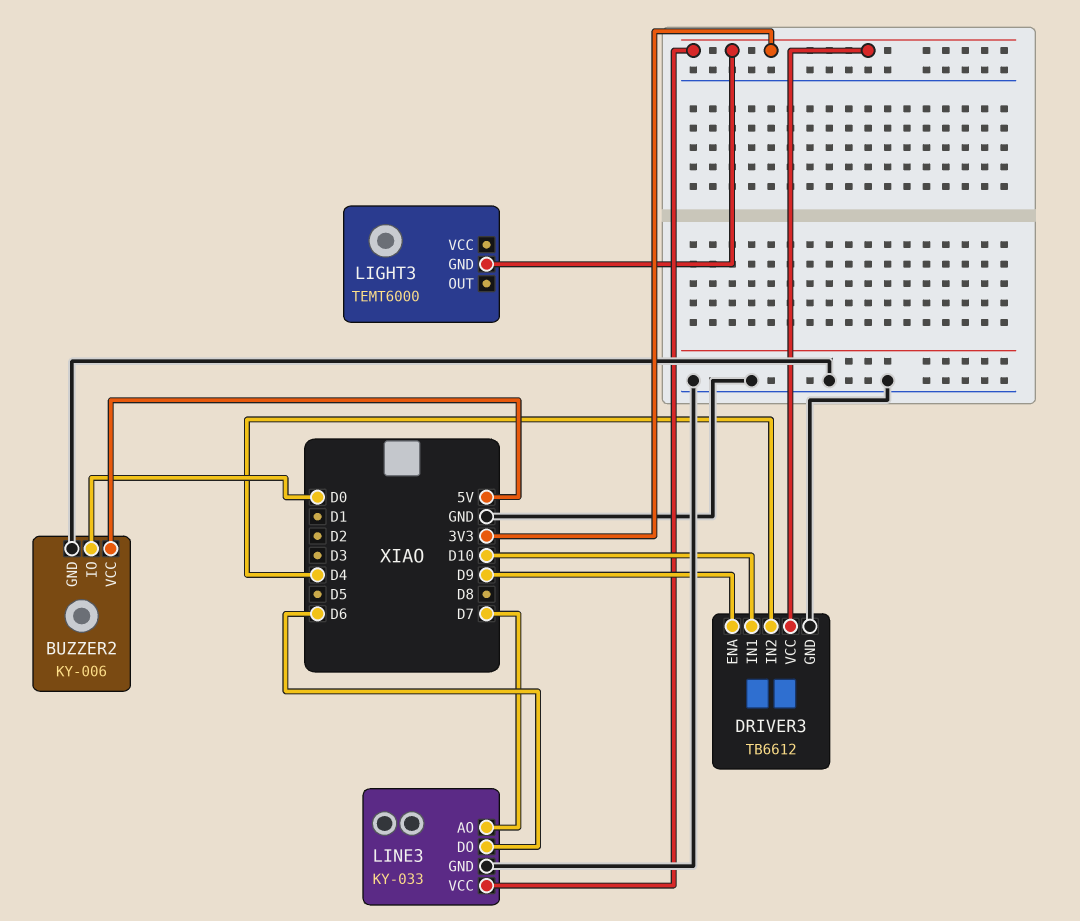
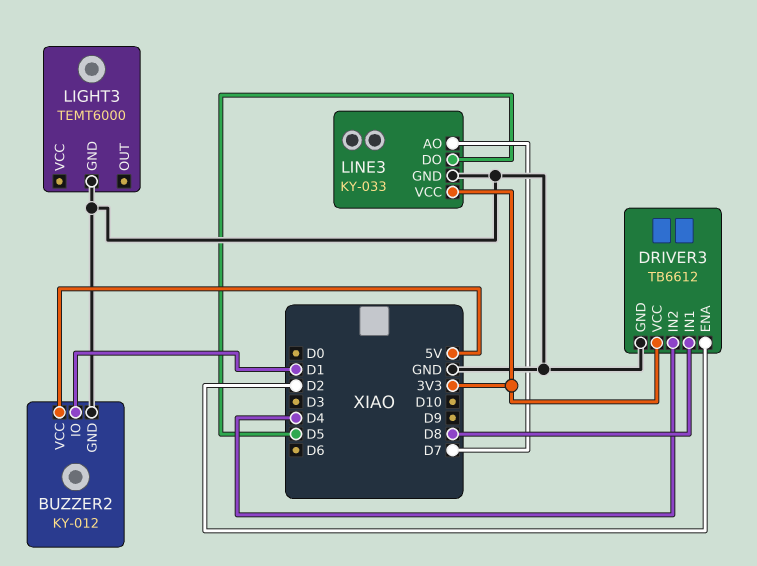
BUZZER2: KY-006 -> KY-012
BUZZER2 pin IO: D0 -> D1
DRIVER3 pin ENA: D9 -> D2
DRIVER3 pin IN1: D10 -> D8
LIGHT3 pin GND: 3V3 -> GND
LINE3 pin DO: D6 -> D5

